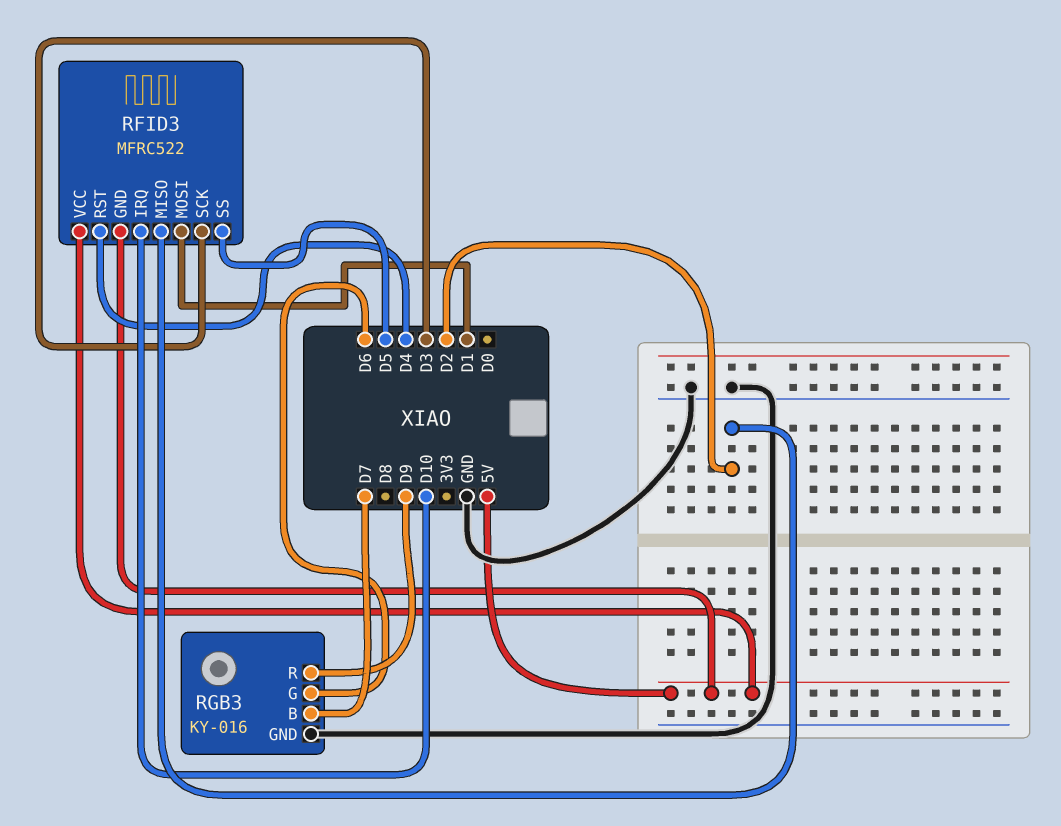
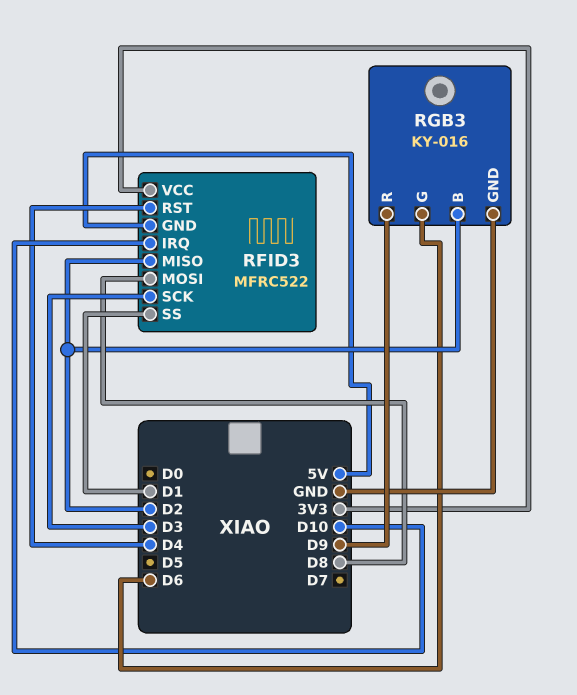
RFID3 pin MOSI: D1 -> D8
RFID3 pin SS: D5 -> D1
RFID3 pin VCC: 5V -> 3V3
RGB3 pin B: D7 -> D2

